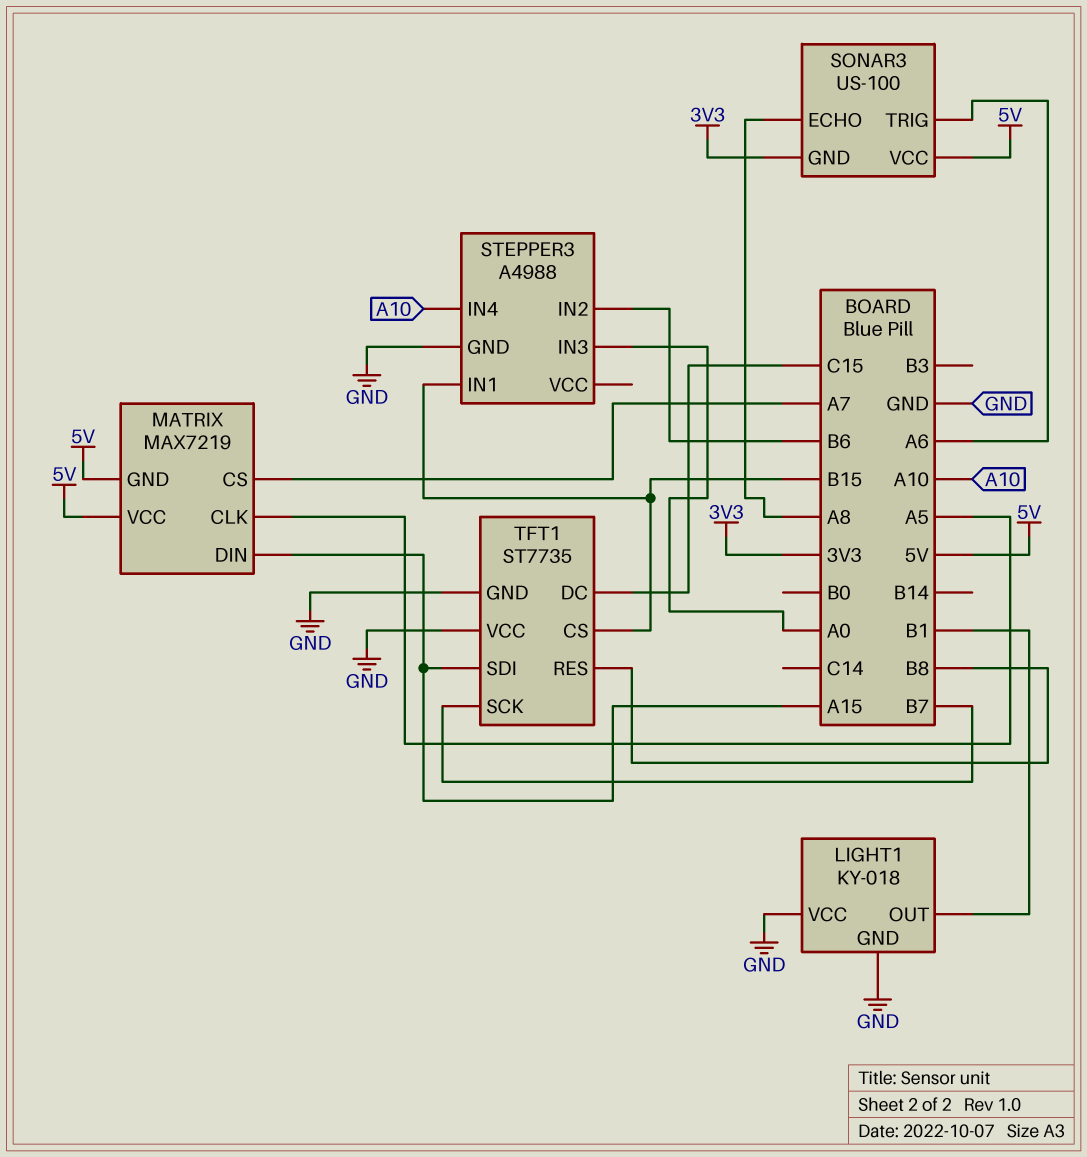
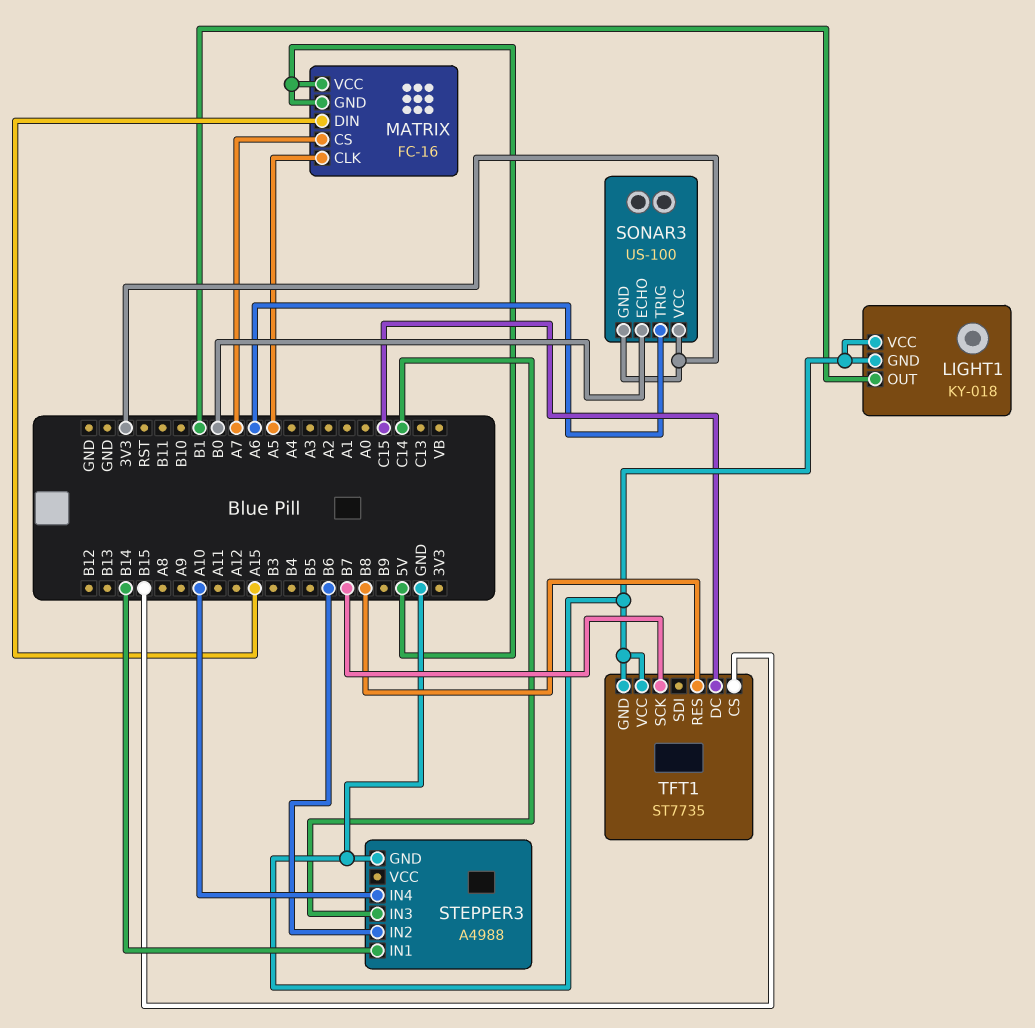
MATRIX: MAX7219 -> FC-16
SONAR3 pin ECHO: A8 -> B0
SONAR3 pin VCC: 5V -> 3V3
STEPPER3 pin IN1: B15 -> B14
STEPPER3 pin IN3: A0 -> C14
TFT1 pin SDI: A15 -> none

